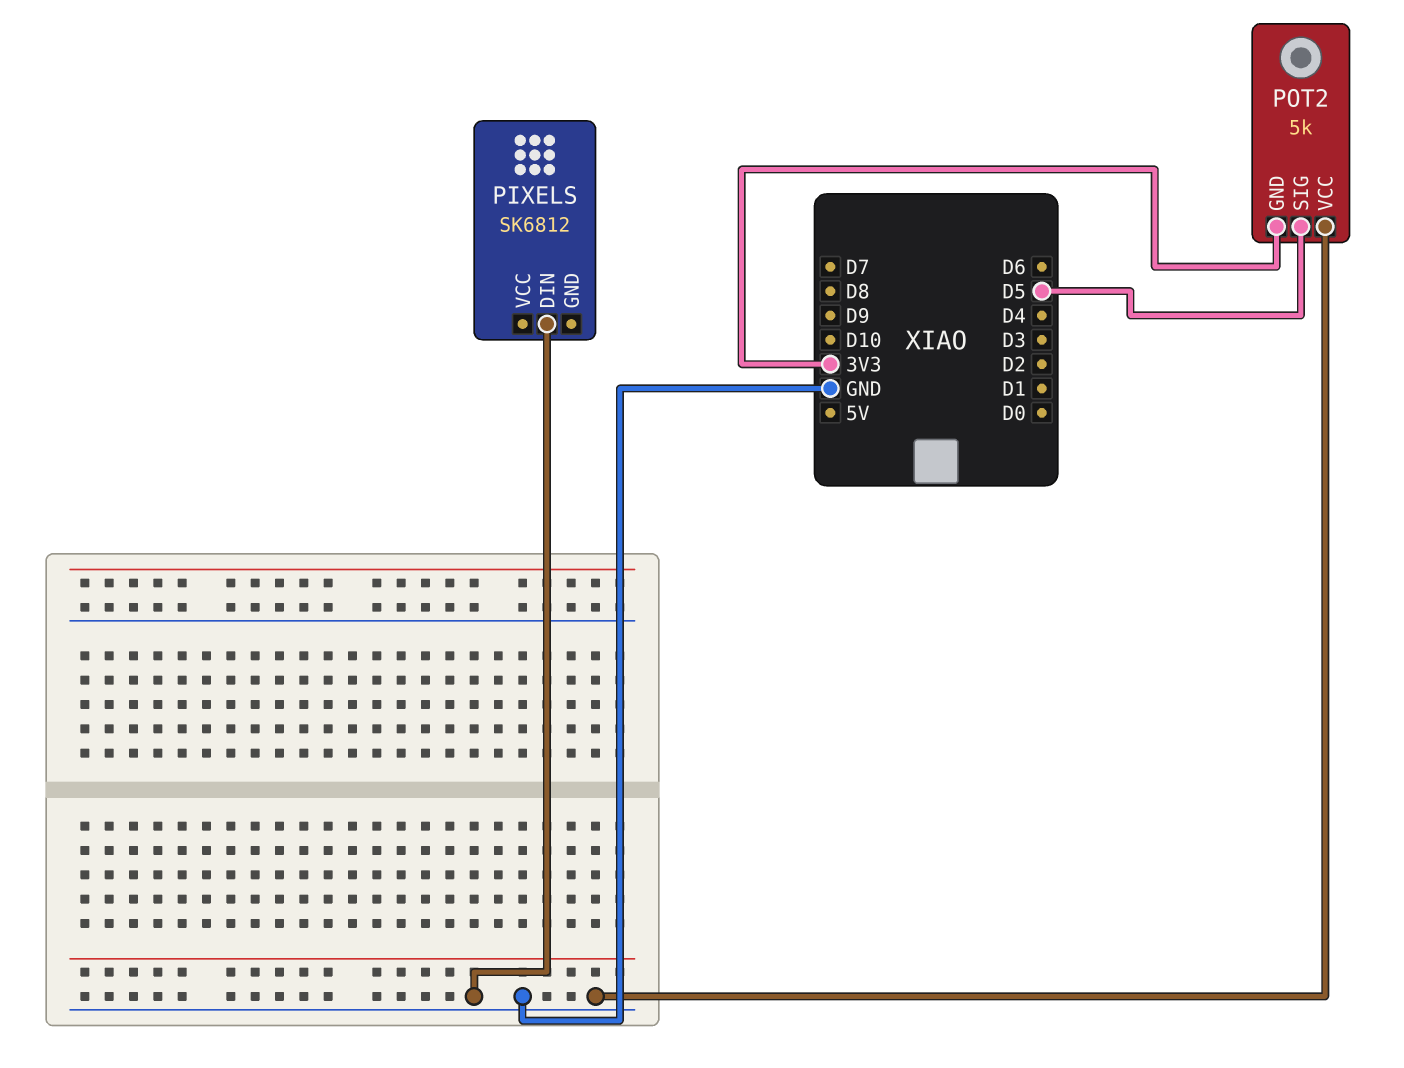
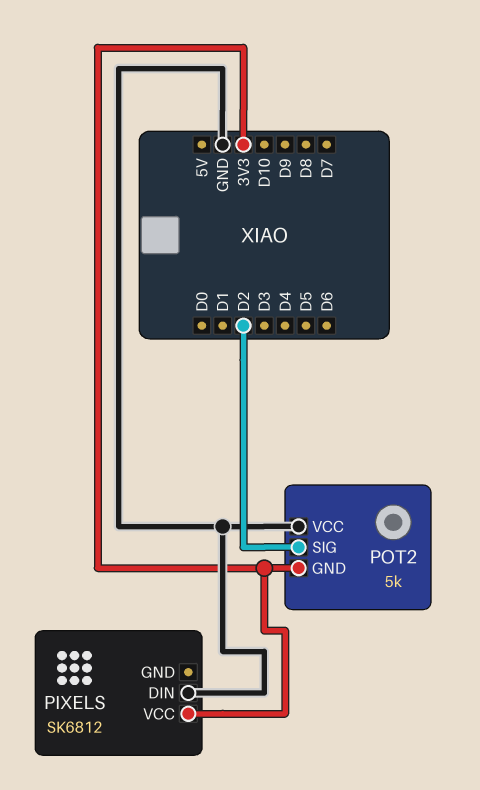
PIXELS pin VCC: none -> 3V3
POT2 pin SIG: D5 -> D2

